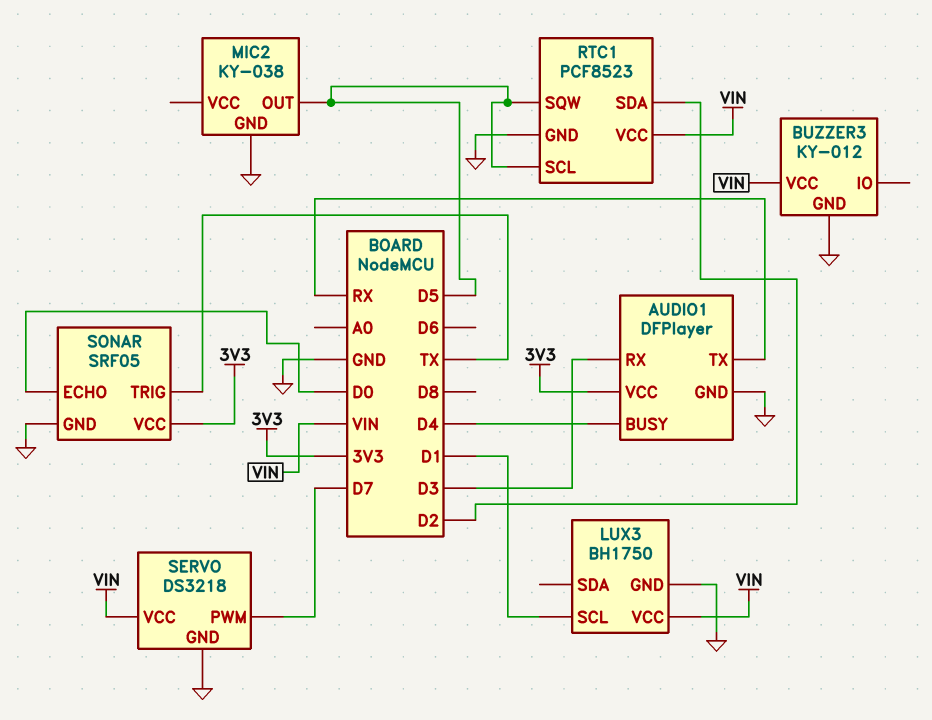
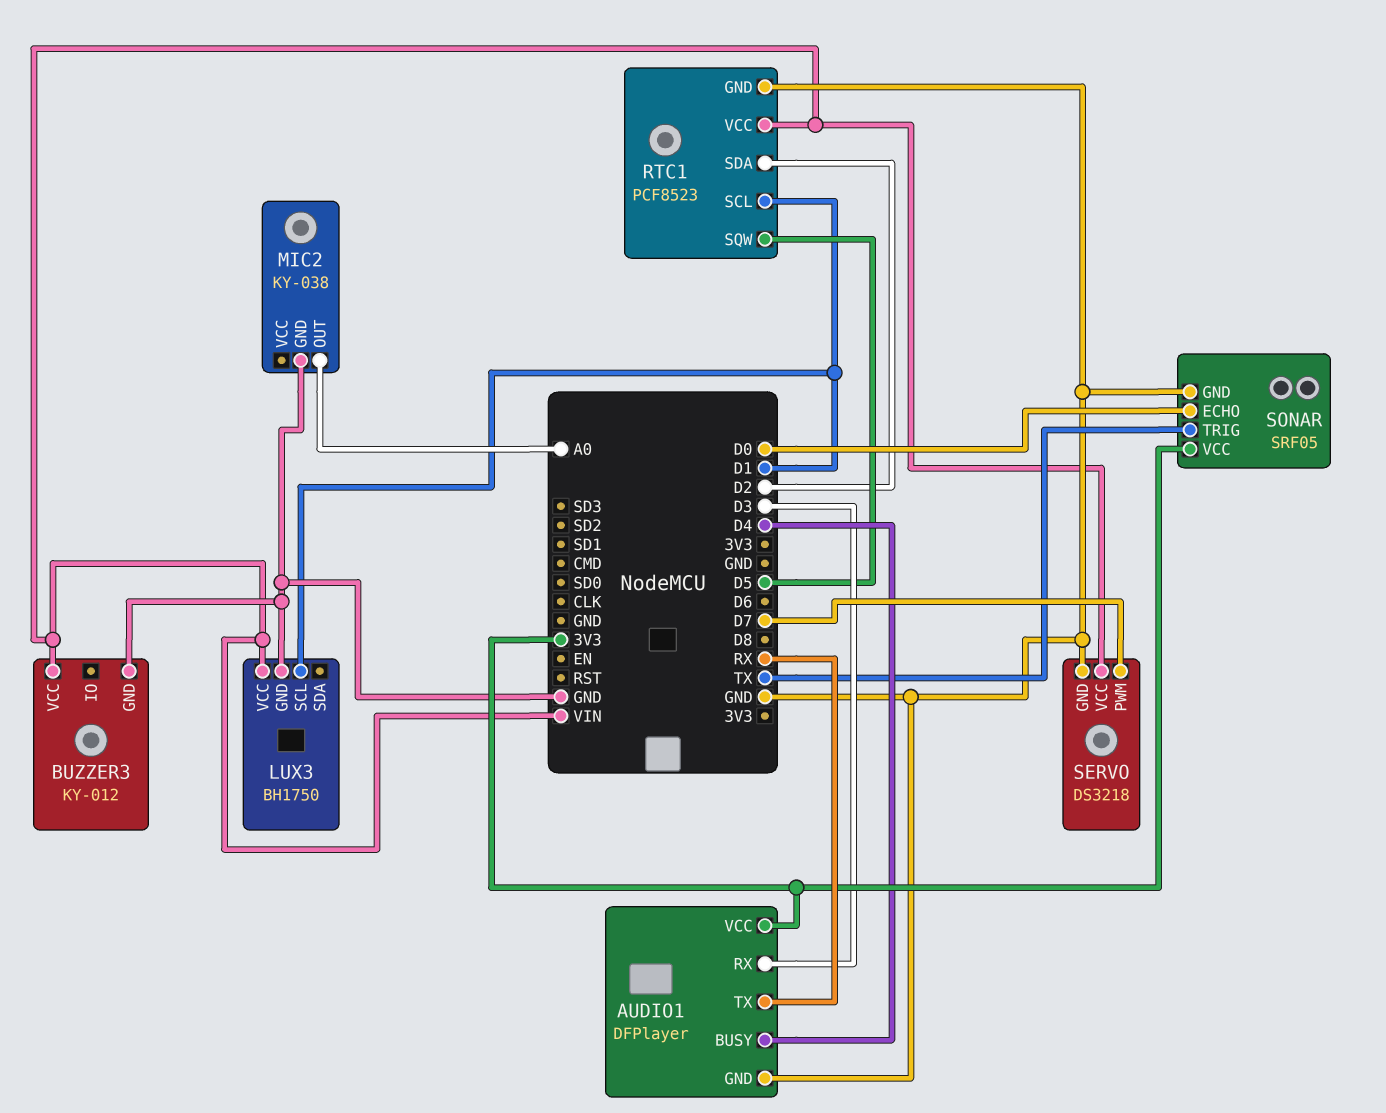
MIC2 pin OUT: D5 -> A0
RTC1 pin SCL: D5 -> D1

